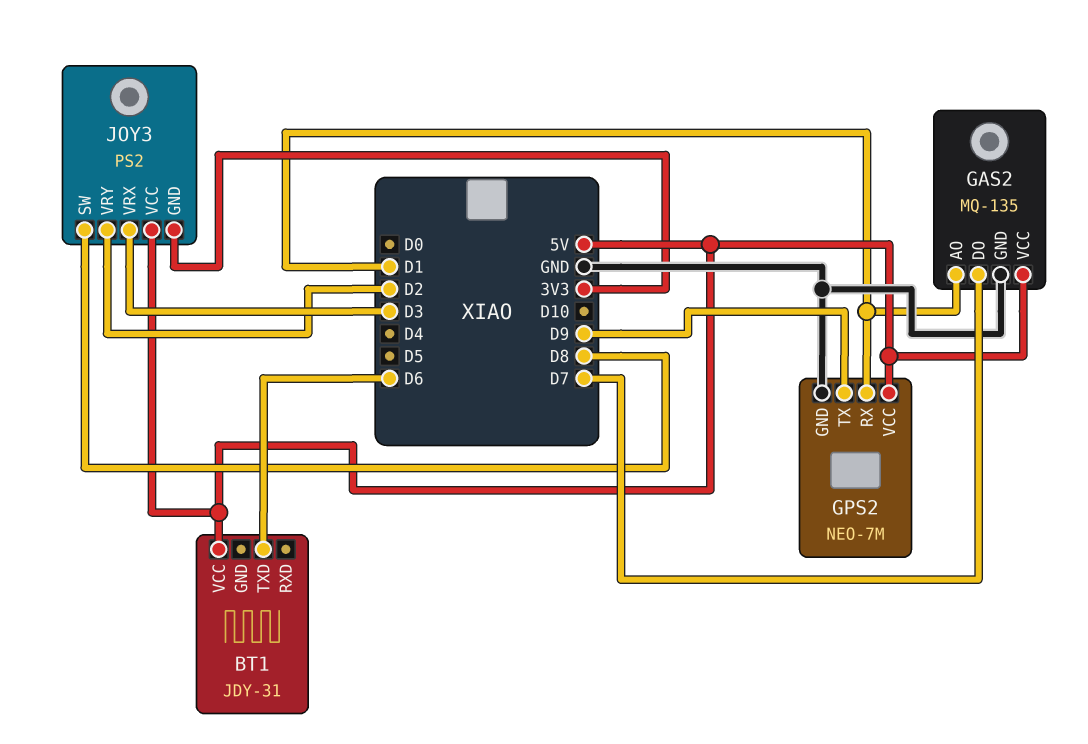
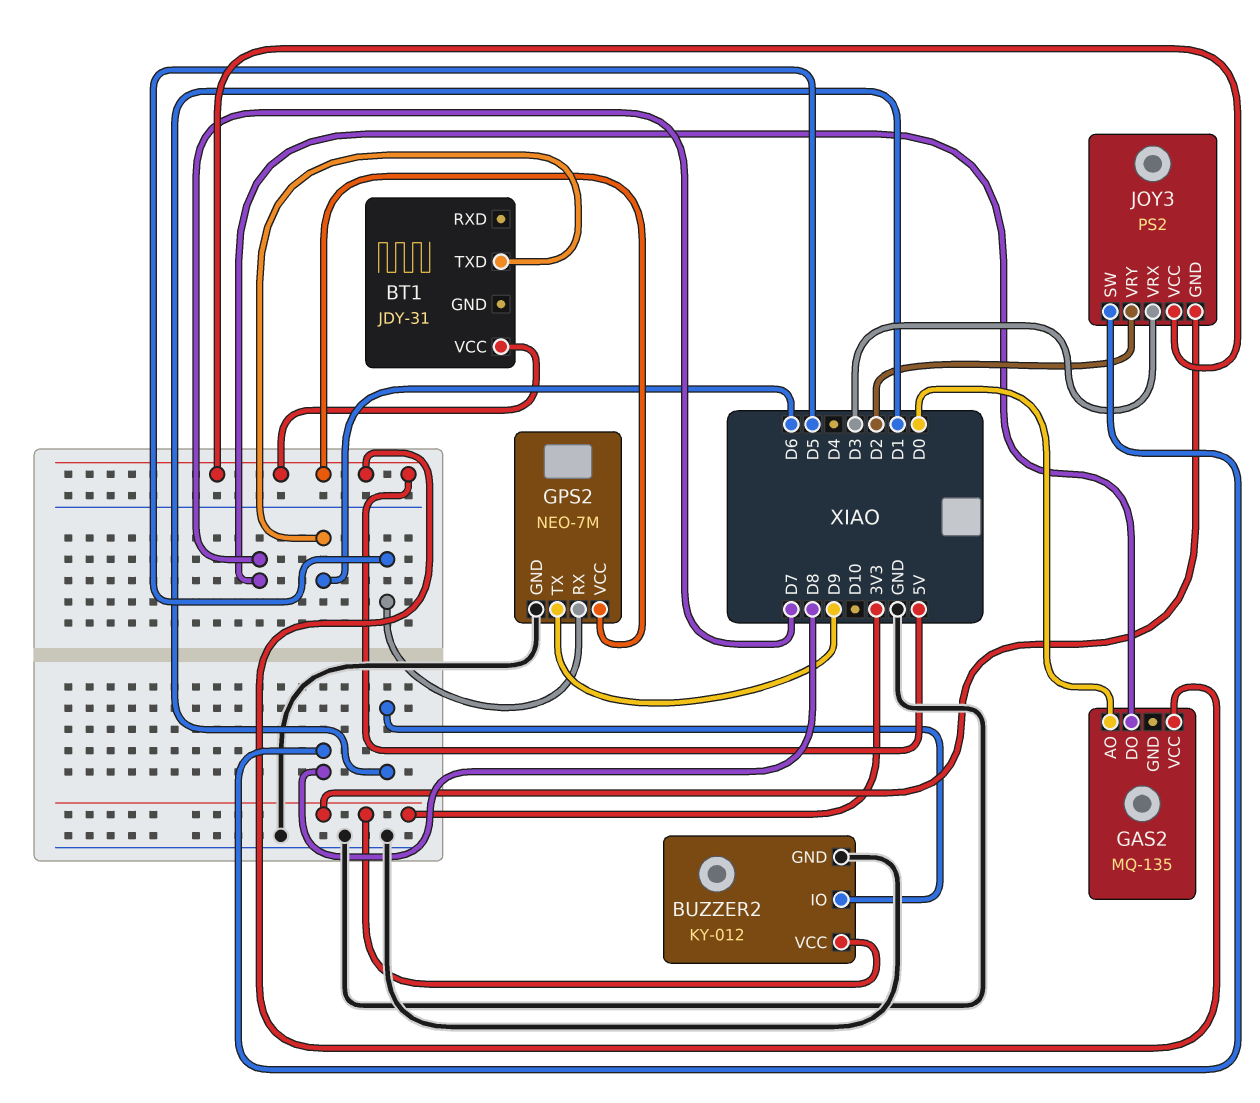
BUZZER2: none -> KY-012
BUZZER2 pin GND: none -> GND
BUZZER2 pin IO: none -> D1
BUZZER2 pin VCC: none -> 3V3
GAS2 pin AO: D1 -> D0
GAS2 pin GND: GND -> none
GPS2 pin RX: D1 -> D5

